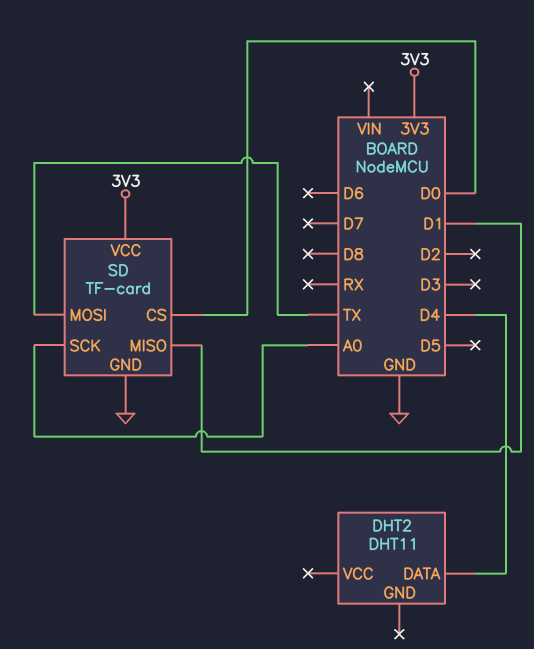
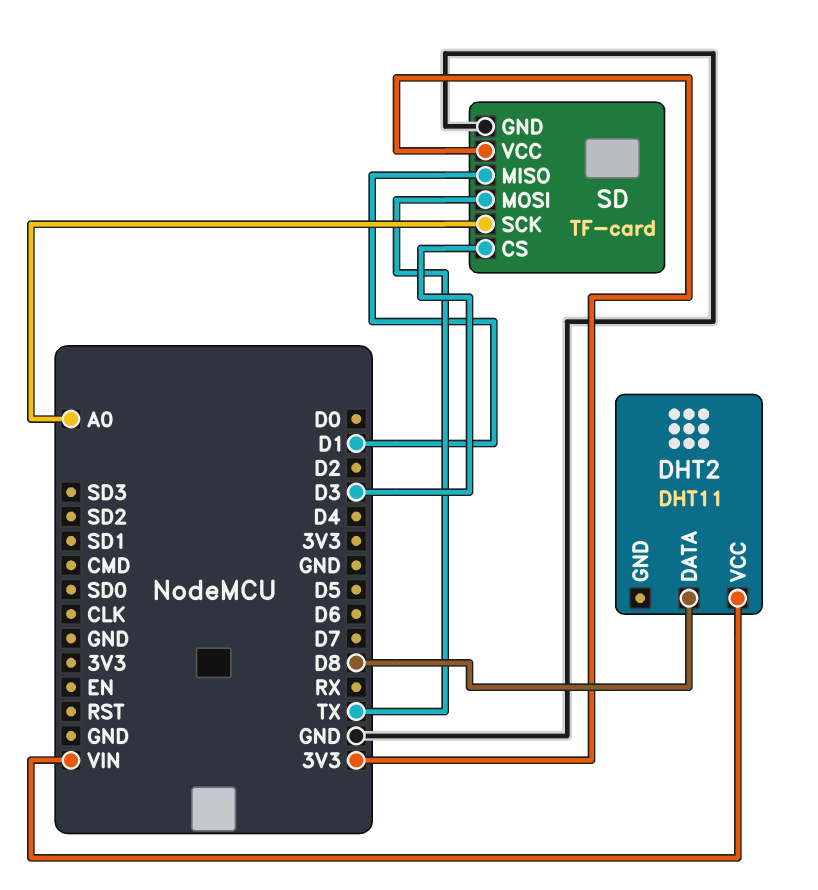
DHT2 pin DATA: D4 -> D8
DHT2 pin VCC: none -> VIN
SD pin CS: D0 -> D3

